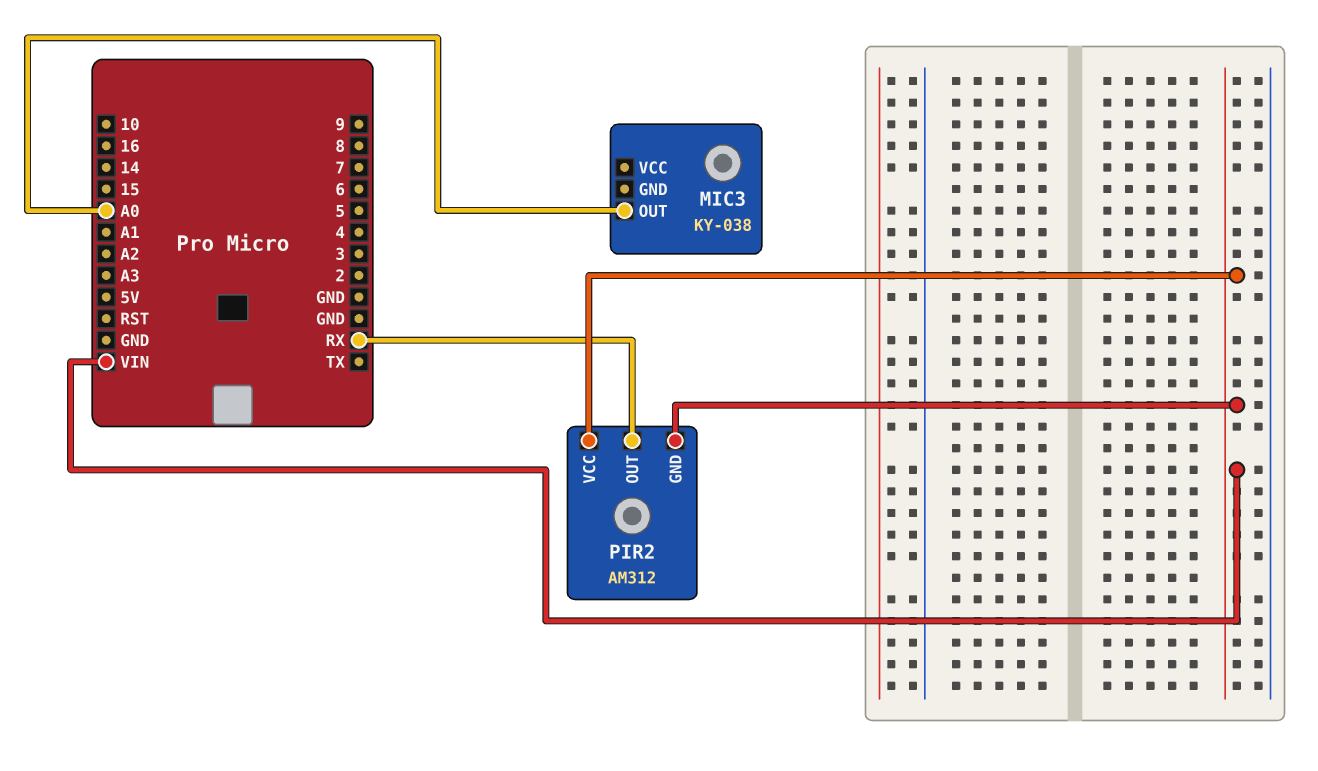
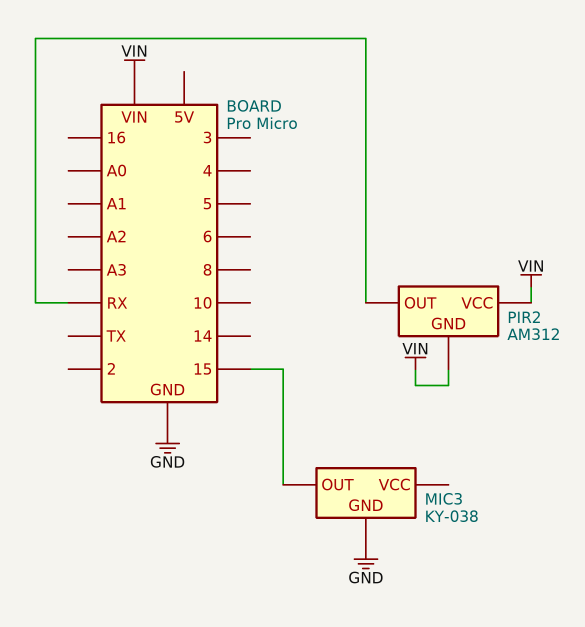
MIC3 pin GND: none -> GND
MIC3 pin OUT: A0 -> 15

